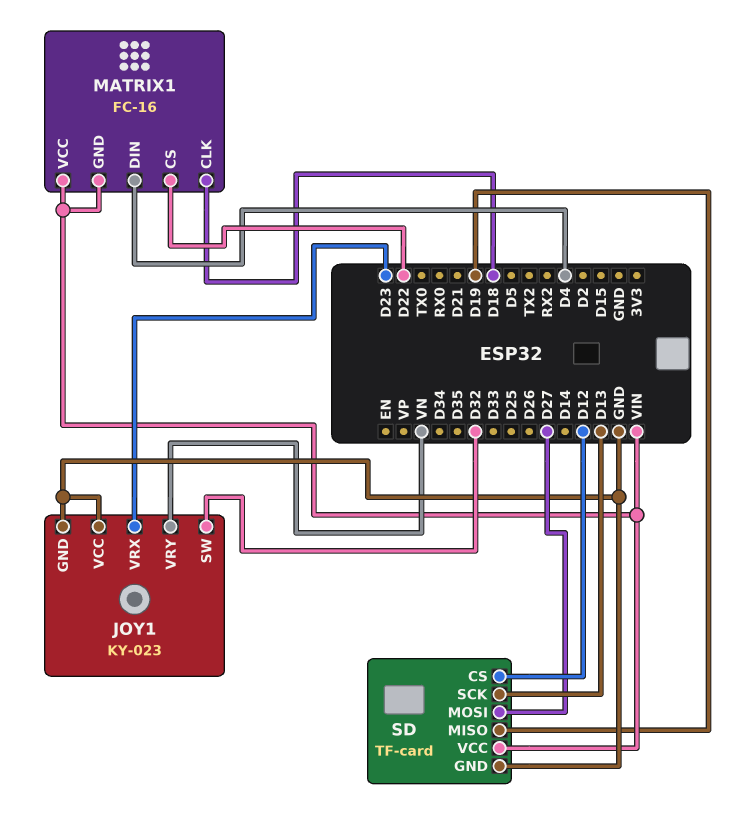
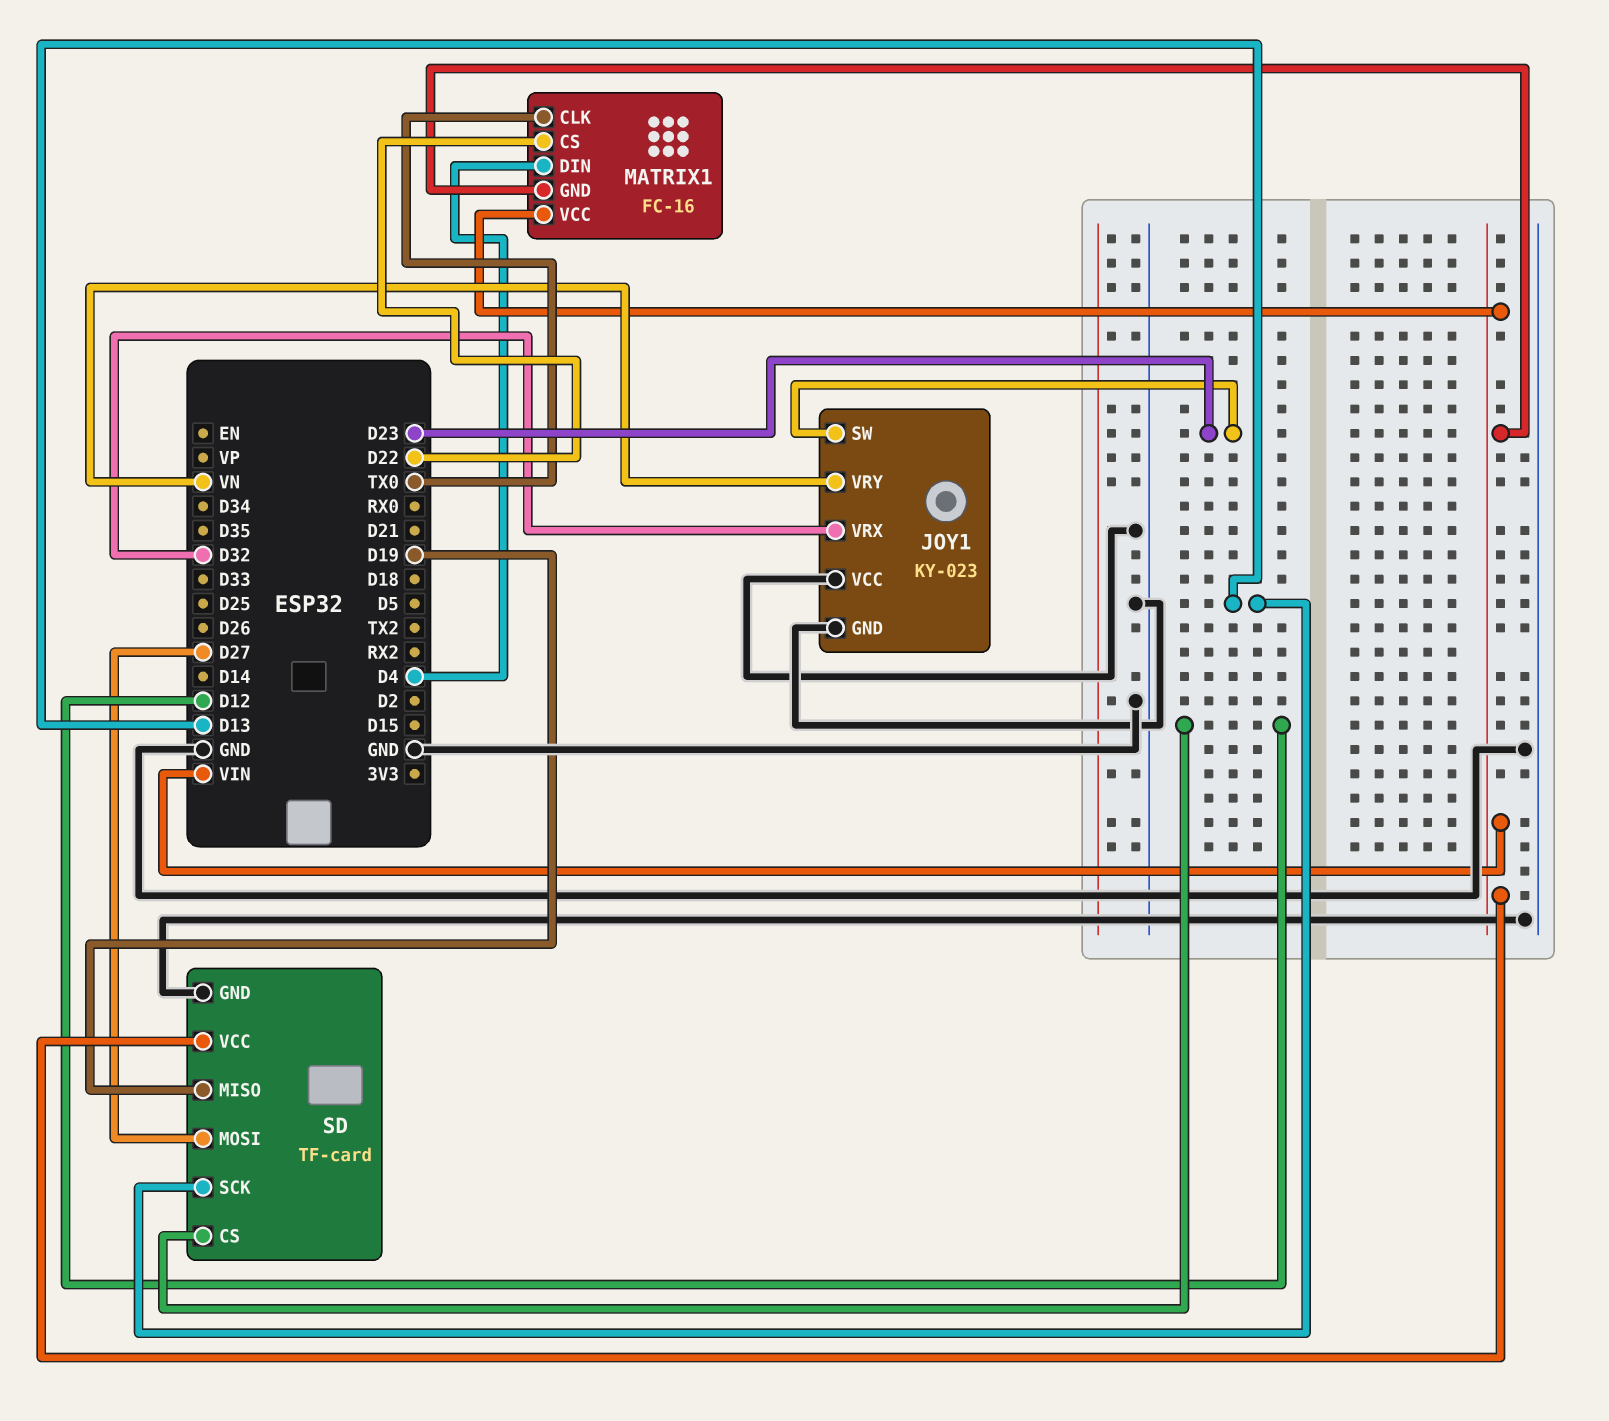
JOY1 pin SW: D32 -> D23
JOY1 pin VRX: D23 -> D32
MATRIX1 pin CLK: D18 -> TX0

